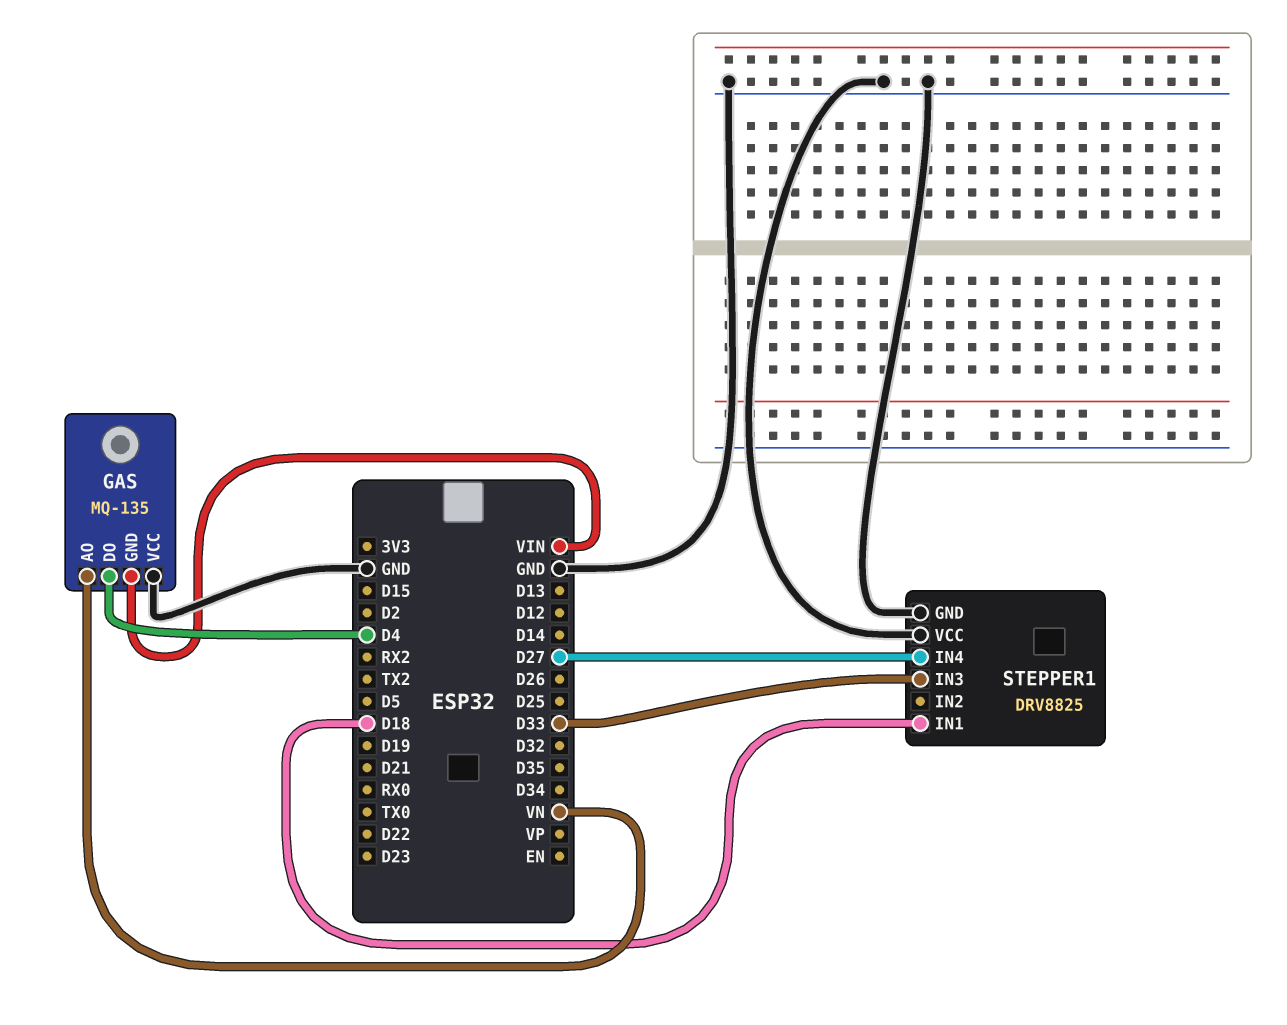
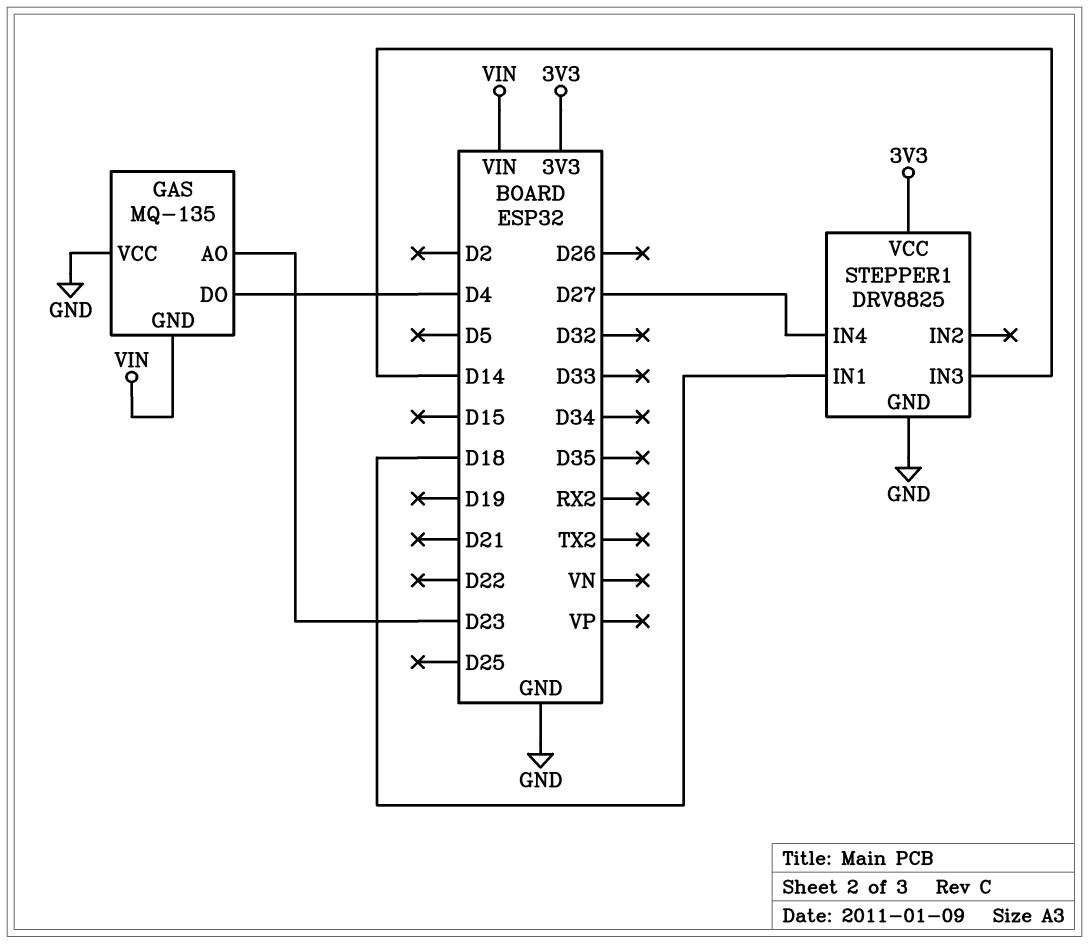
GAS pin AO: VN -> D23
STEPPER1 pin IN3: D33 -> D14
STEPPER1 pin VCC: GND -> 3V3

